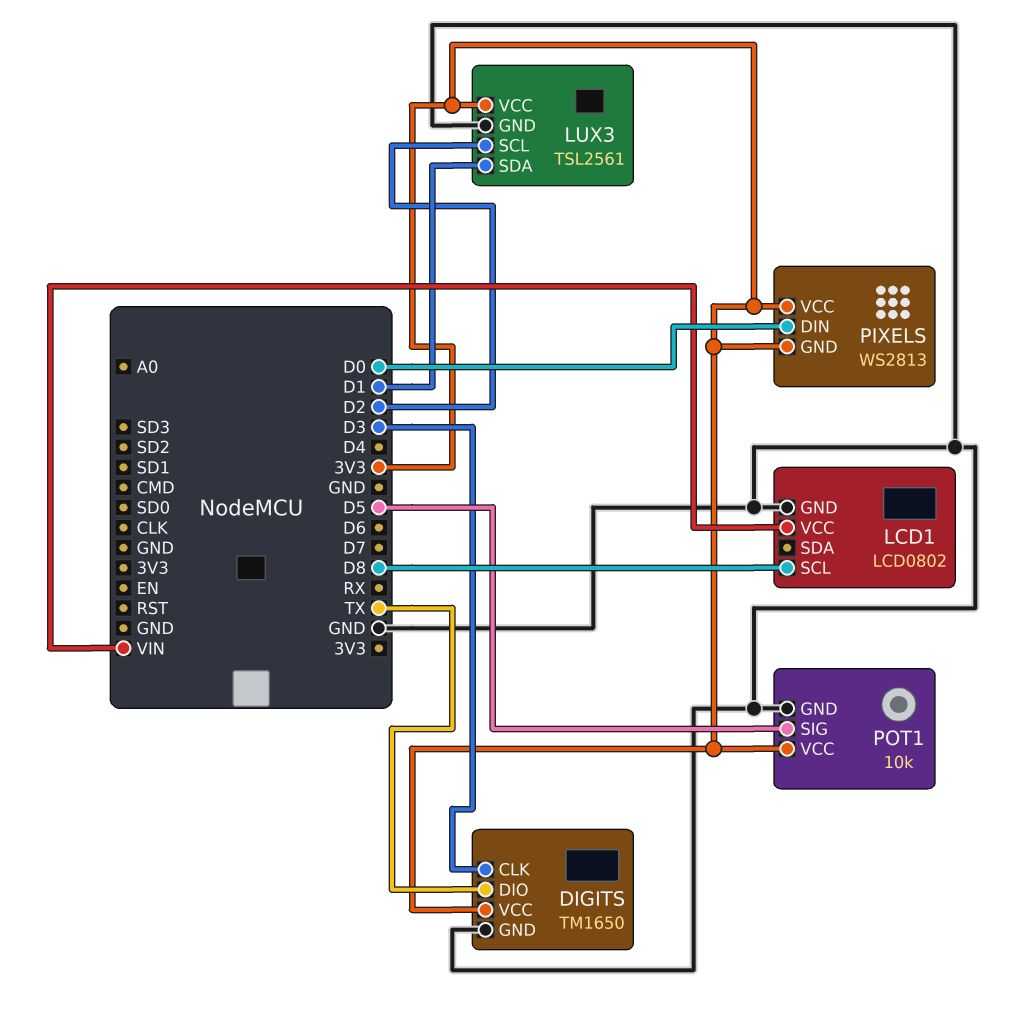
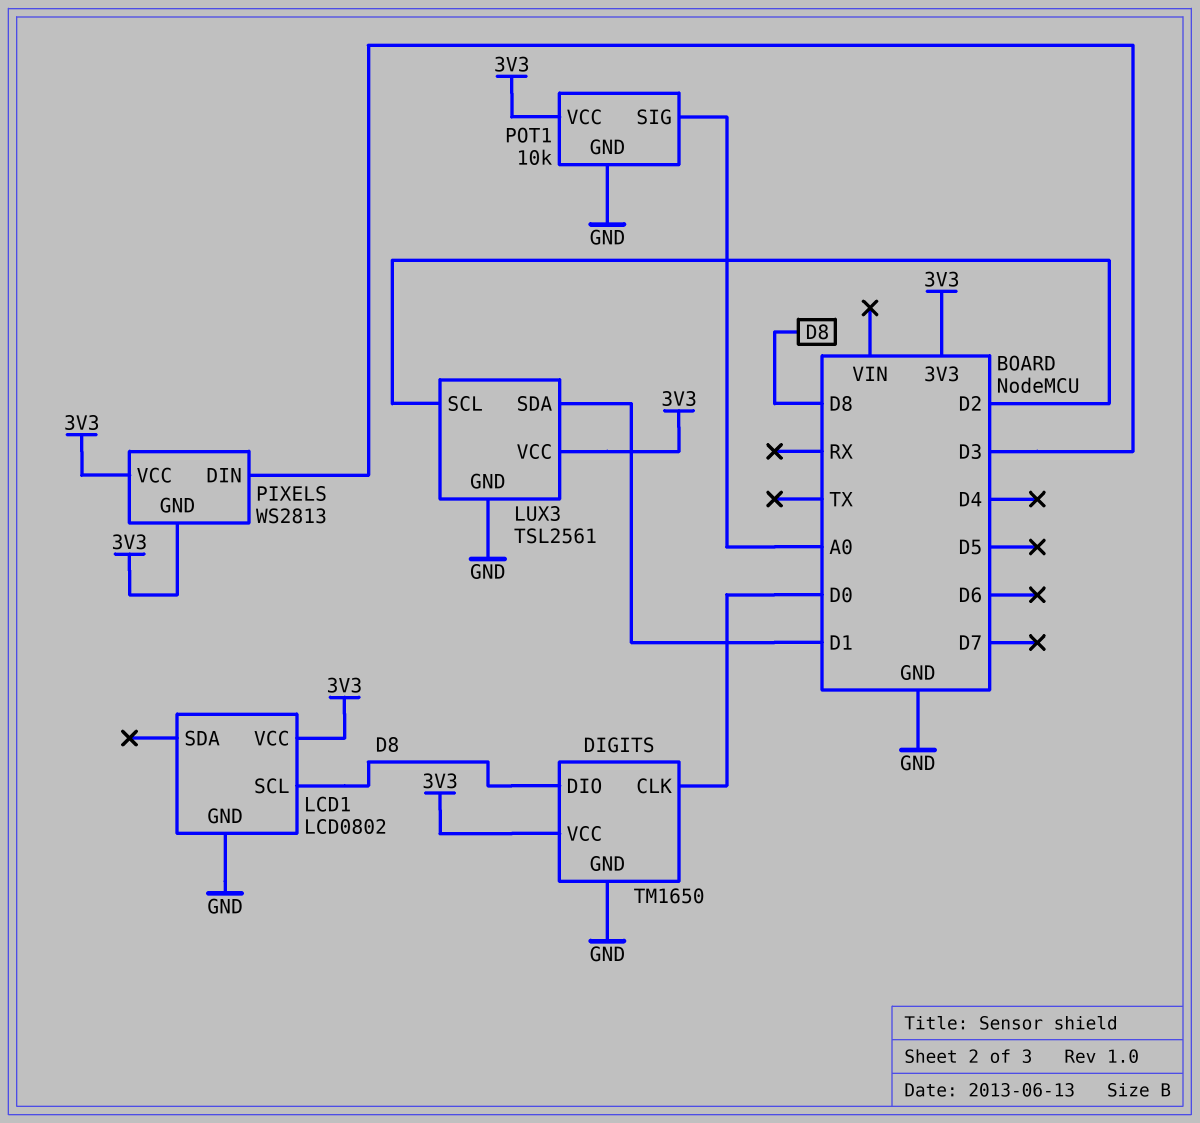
DIGITS pin CLK: D3 -> D0
DIGITS pin DIO: TX -> D8
LCD1 pin VCC: VIN -> 3V3
PIXELS pin DIN: D0 -> D3
POT1 pin SIG: D5 -> A0

